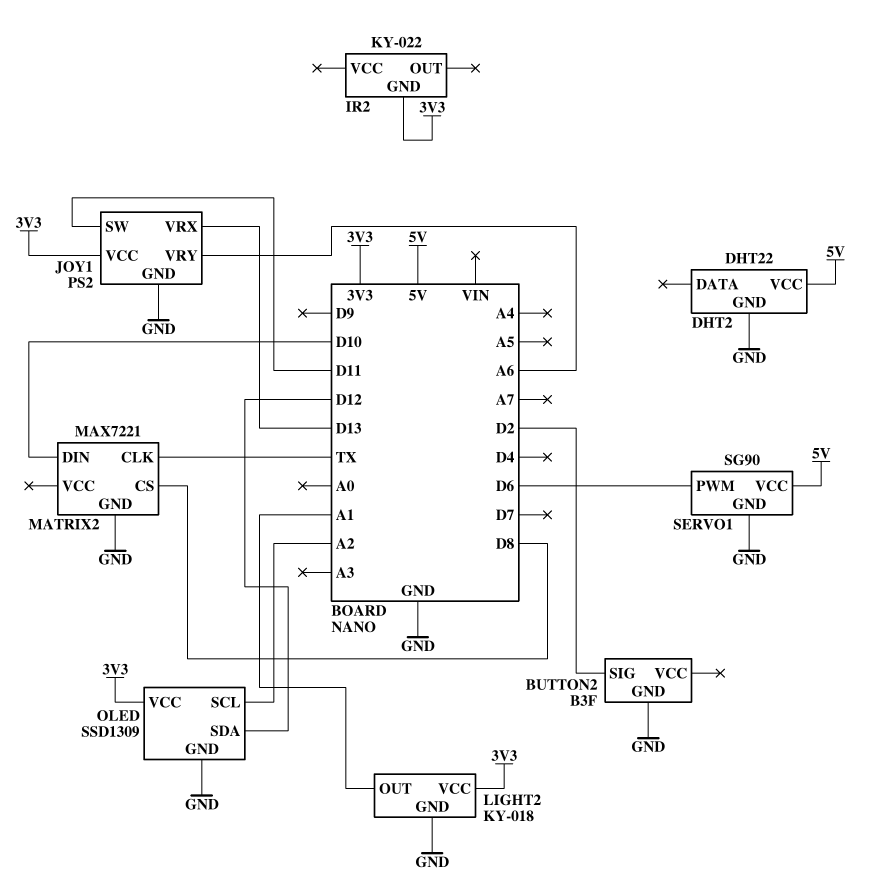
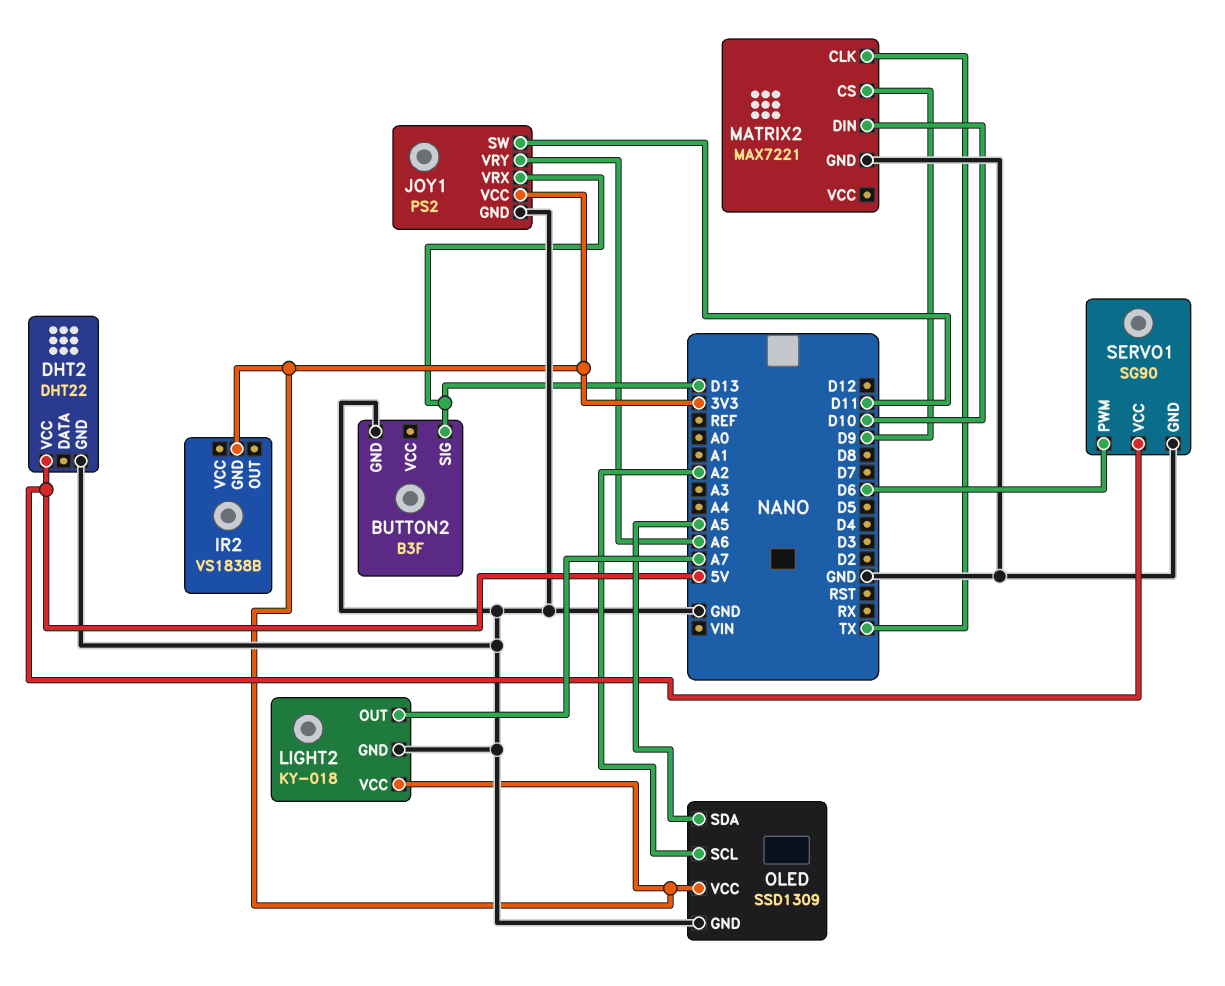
BUTTON2 pin SIG: D2 -> D13
IR2: KY-022 -> VS1838B
LIGHT2 pin OUT: A1 -> A7
MATRIX2 pin CS: D8 -> D9
OLED pin SDA: D12 -> A5

